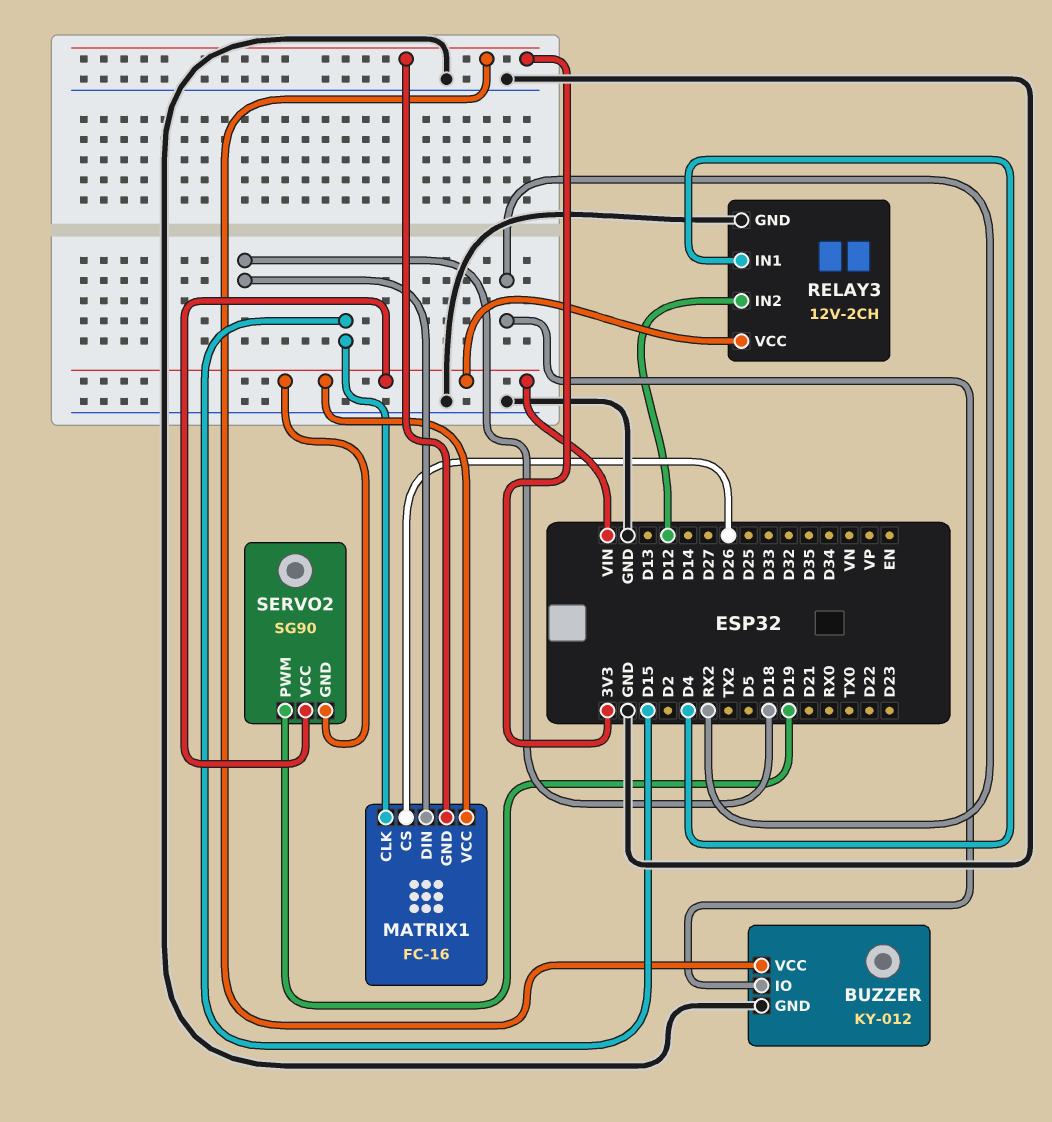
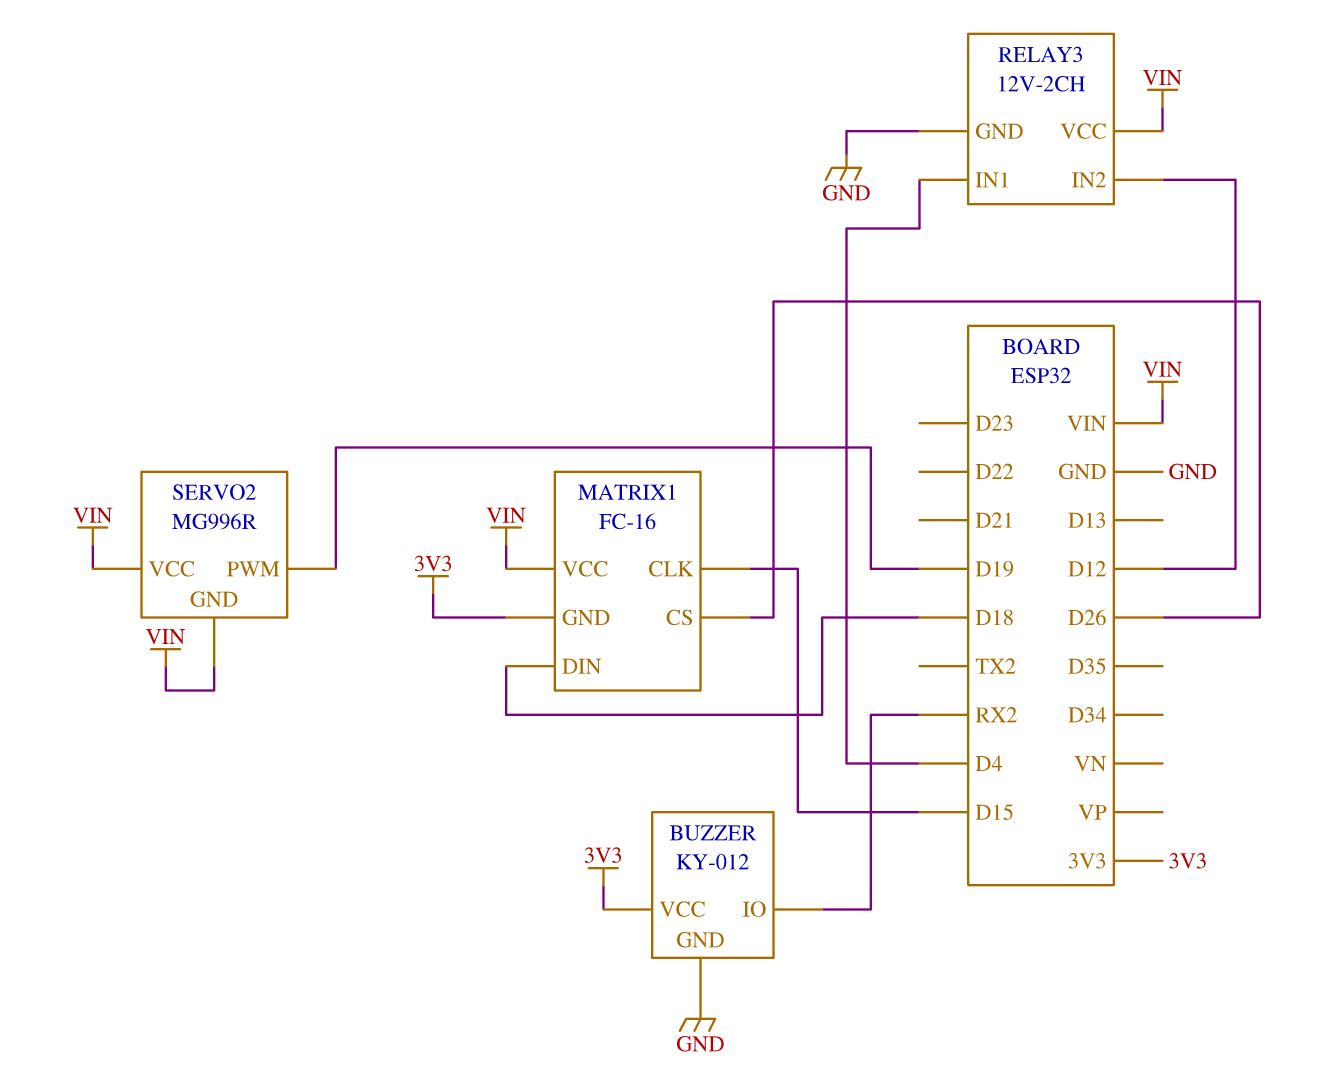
SERVO2: SG90 -> MG996R

